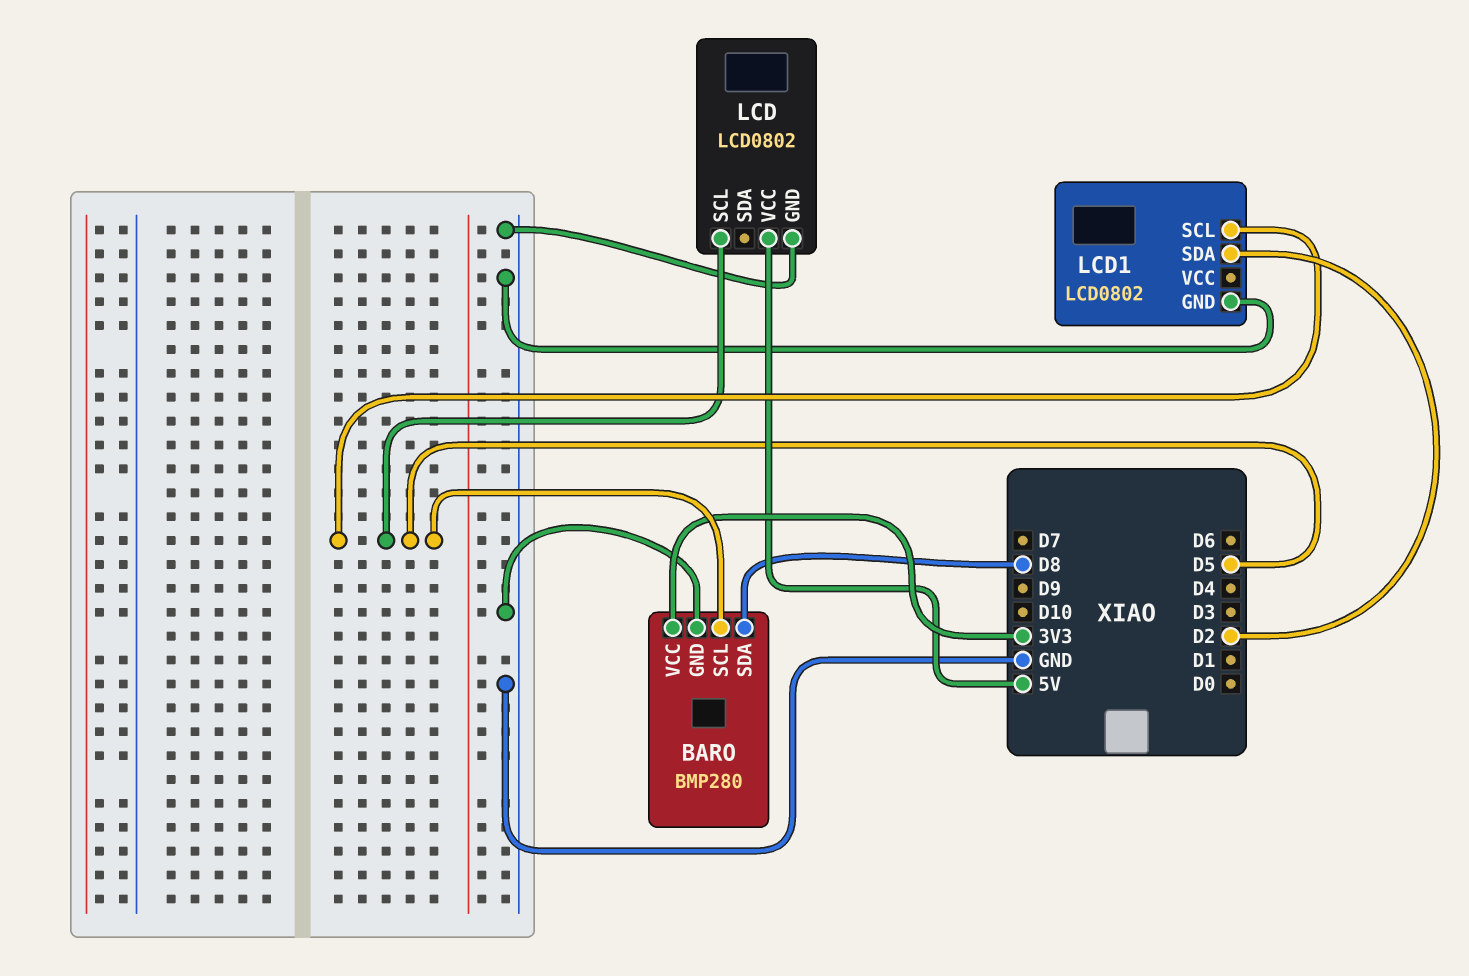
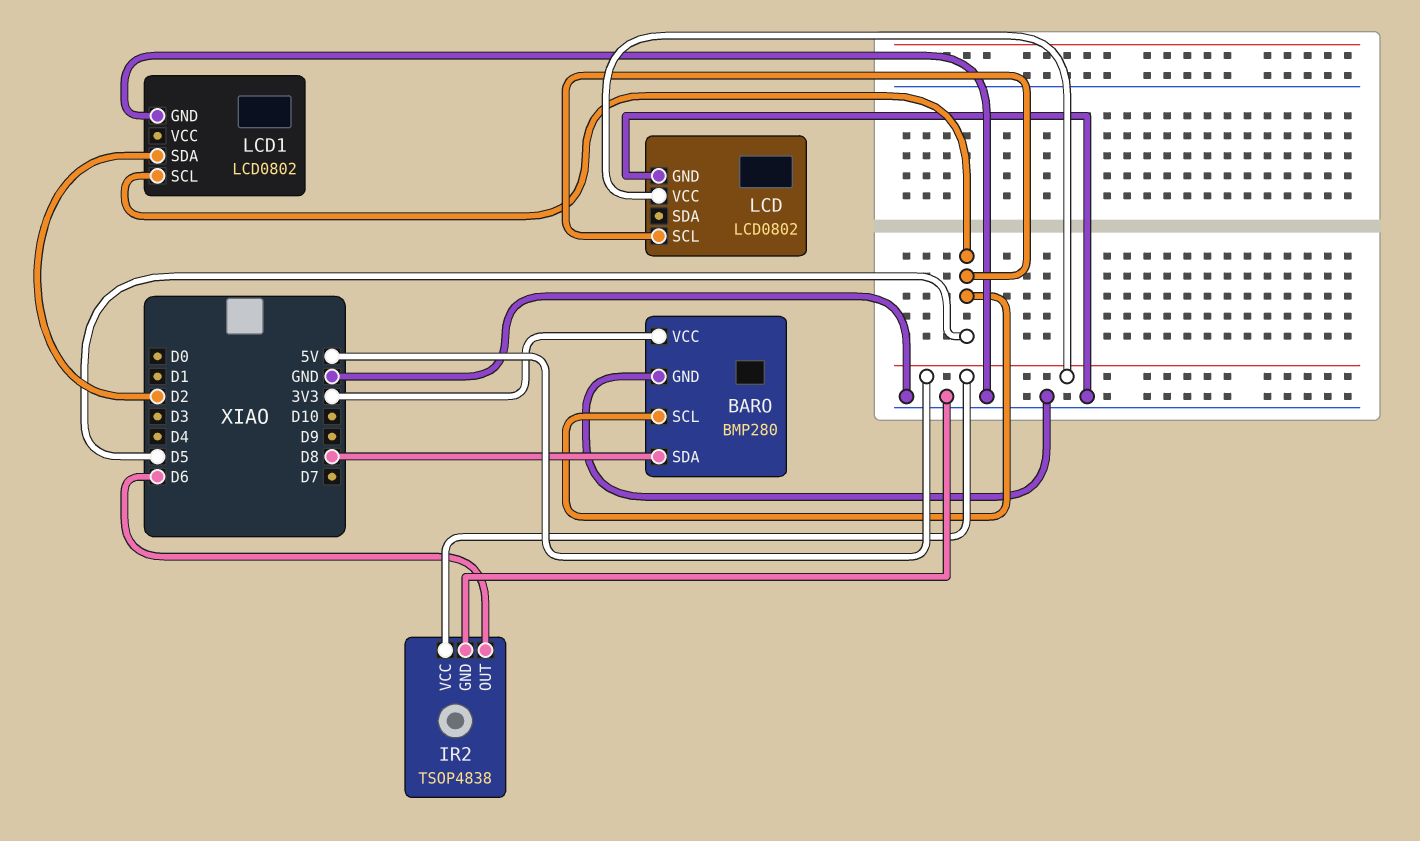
IR2: none -> TSOP4838
IR2 pin GND: none -> GND
IR2 pin OUT: none -> D6
IR2 pin VCC: none -> 5V

